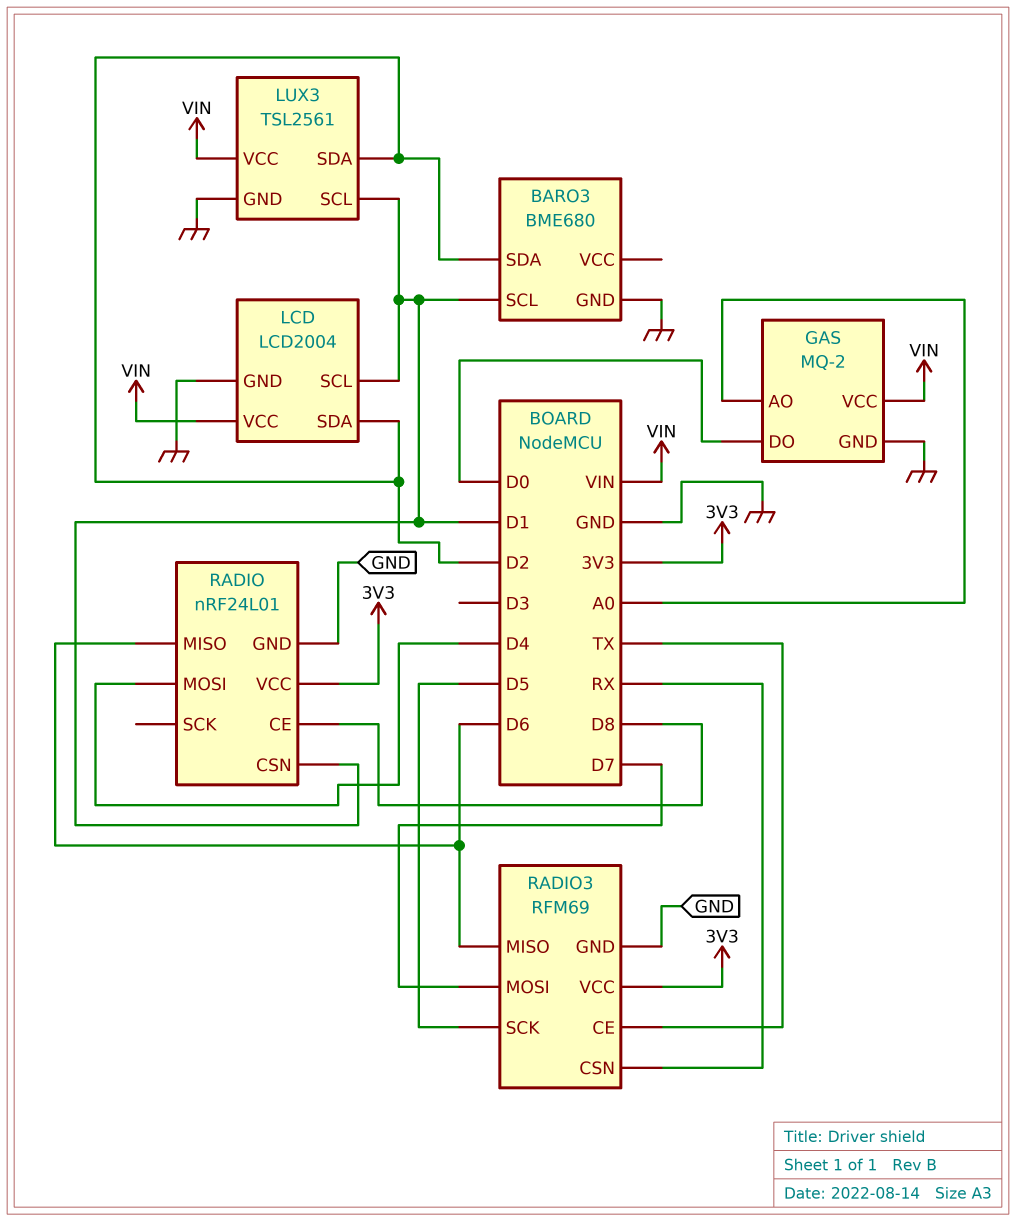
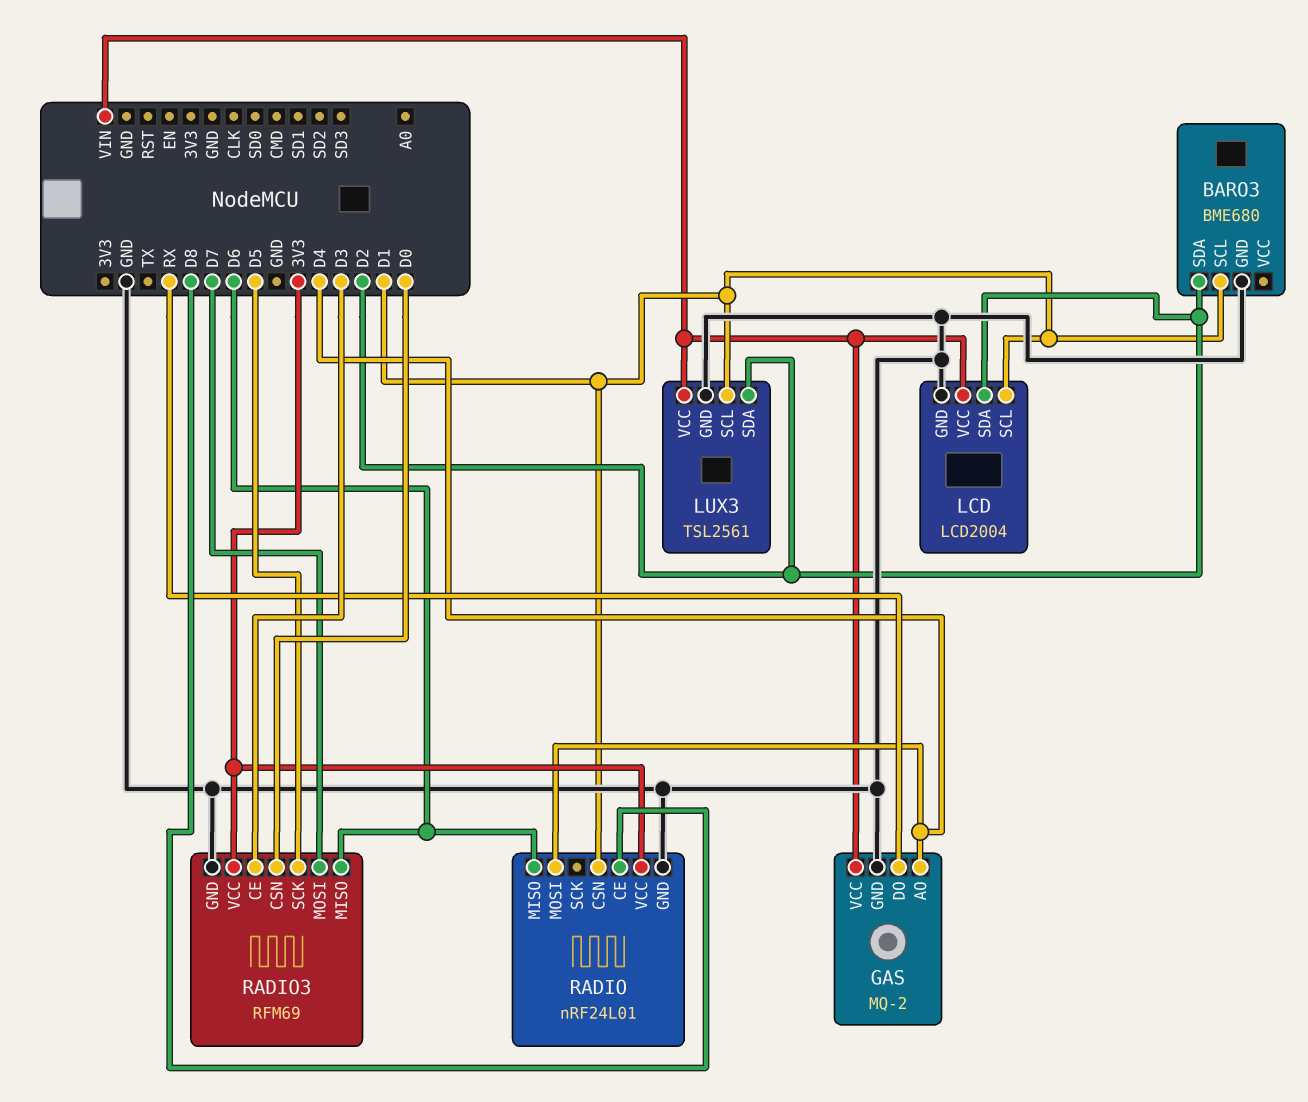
GAS pin AO: A0 -> D4
GAS pin DO: D0 -> RX
RADIO3 pin CE: TX -> D3
RADIO3 pin CSN: RX -> D0

